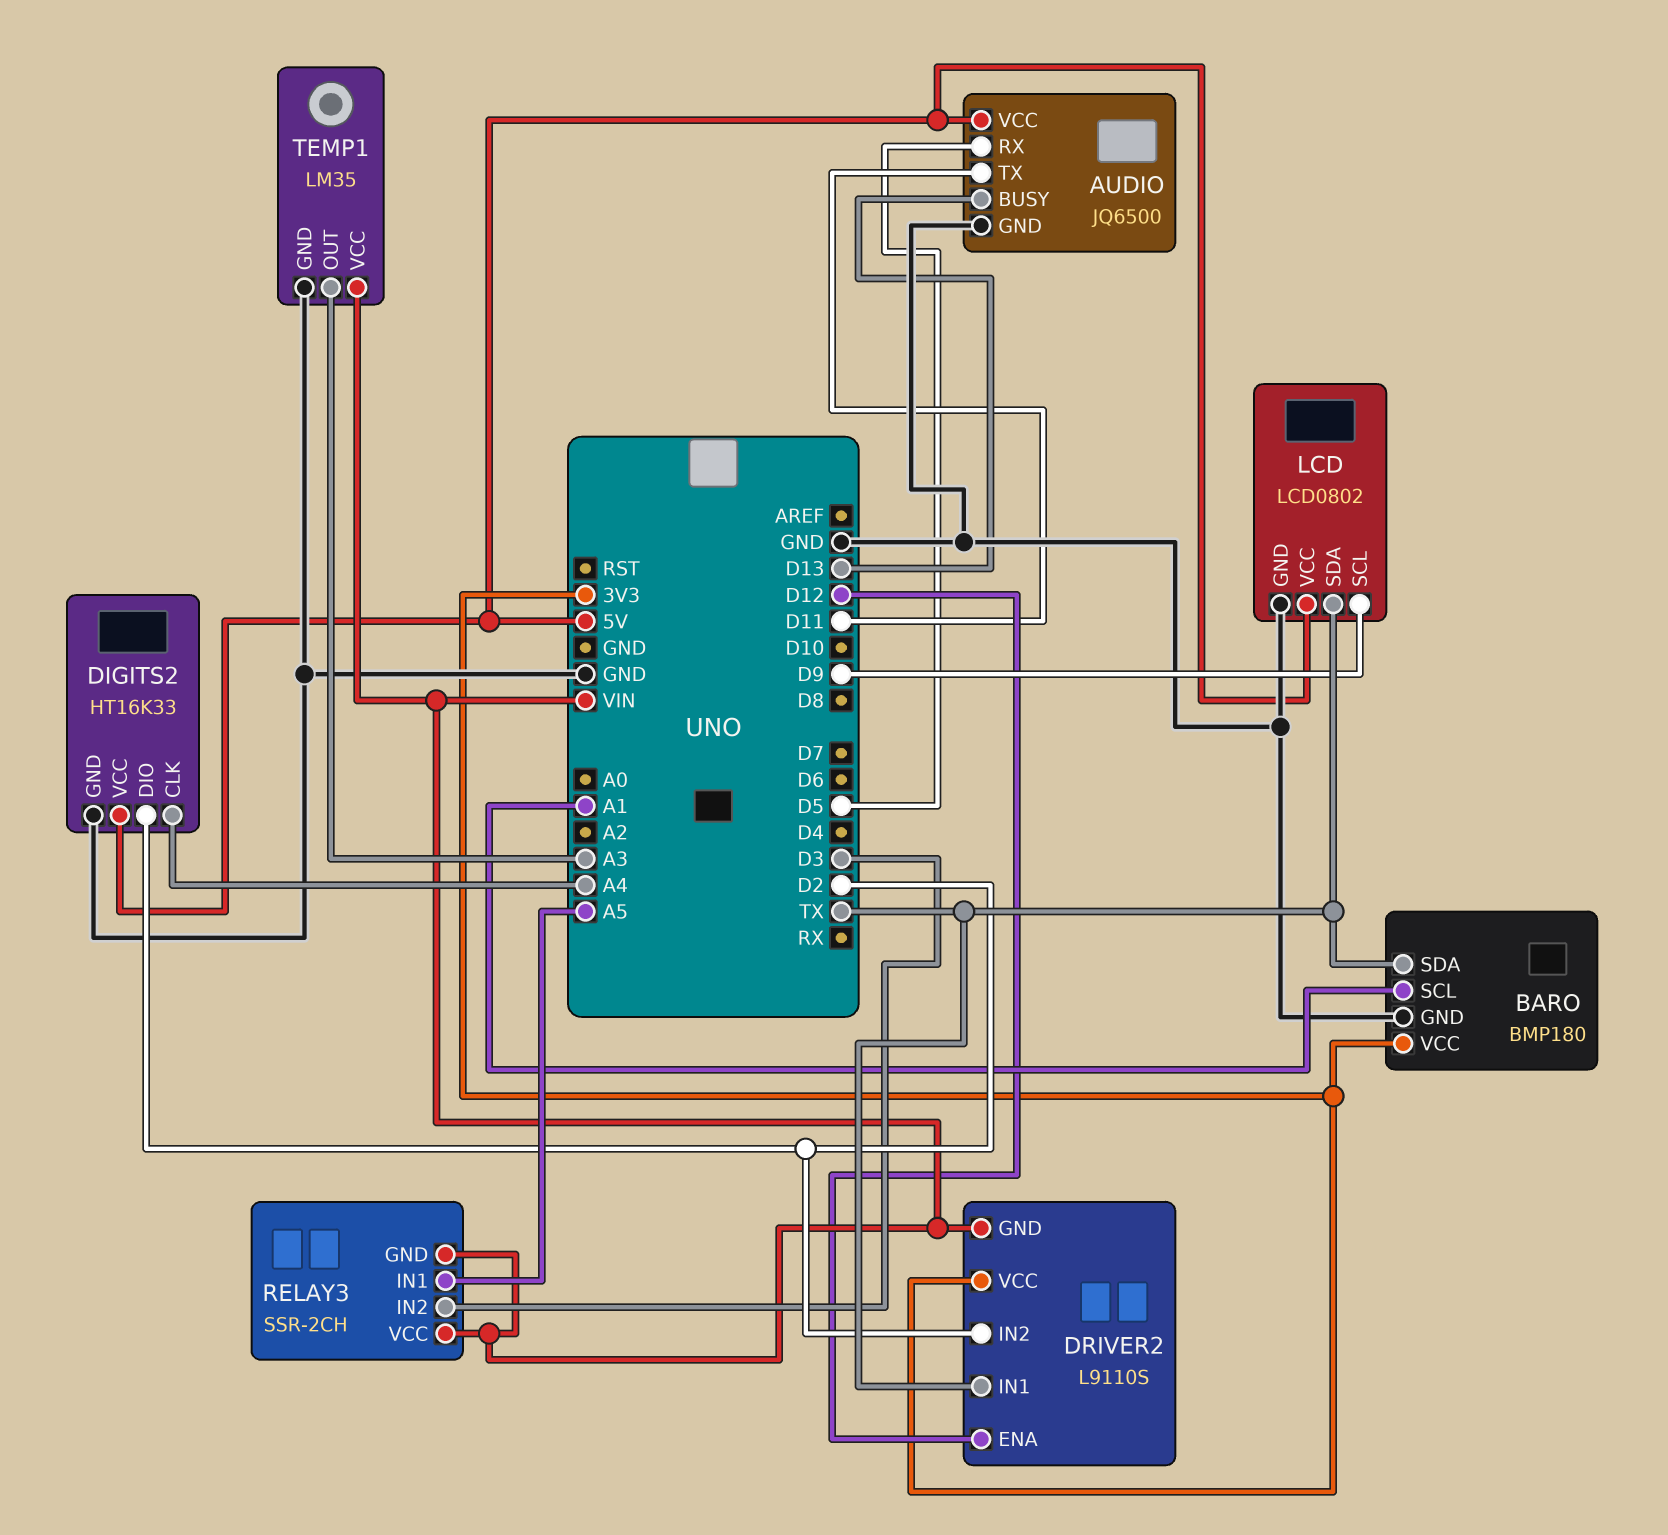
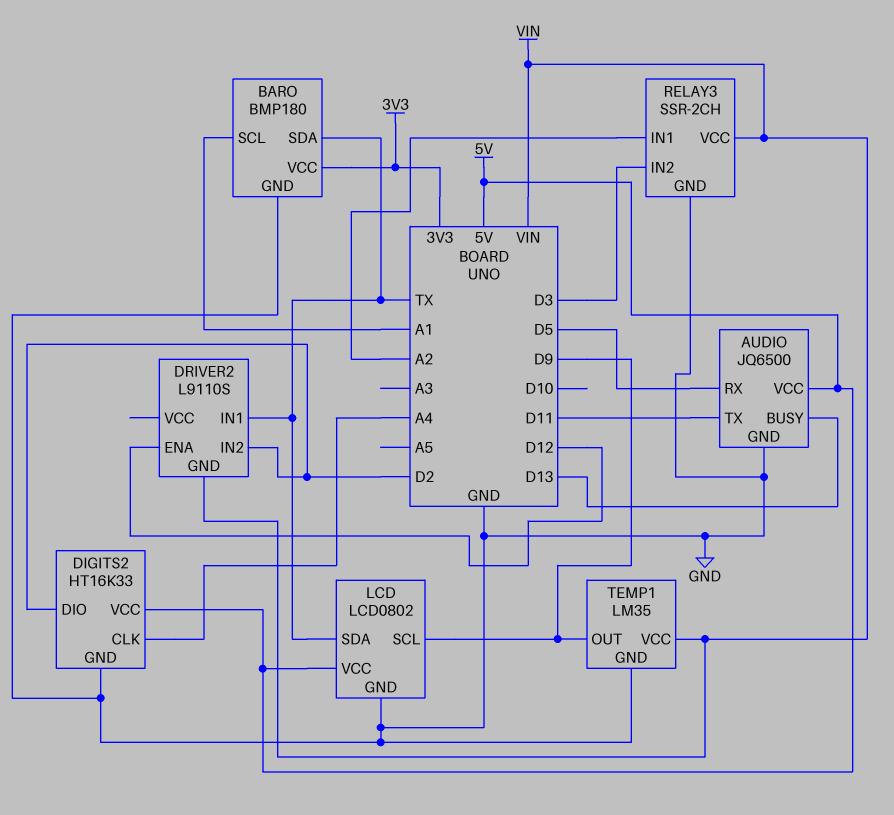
DRIVER2 pin VCC: 3V3 -> none
RELAY3 pin GND: VIN -> GND
RELAY3 pin IN1: A5 -> A2
TEMP1 pin OUT: A3 -> D9

